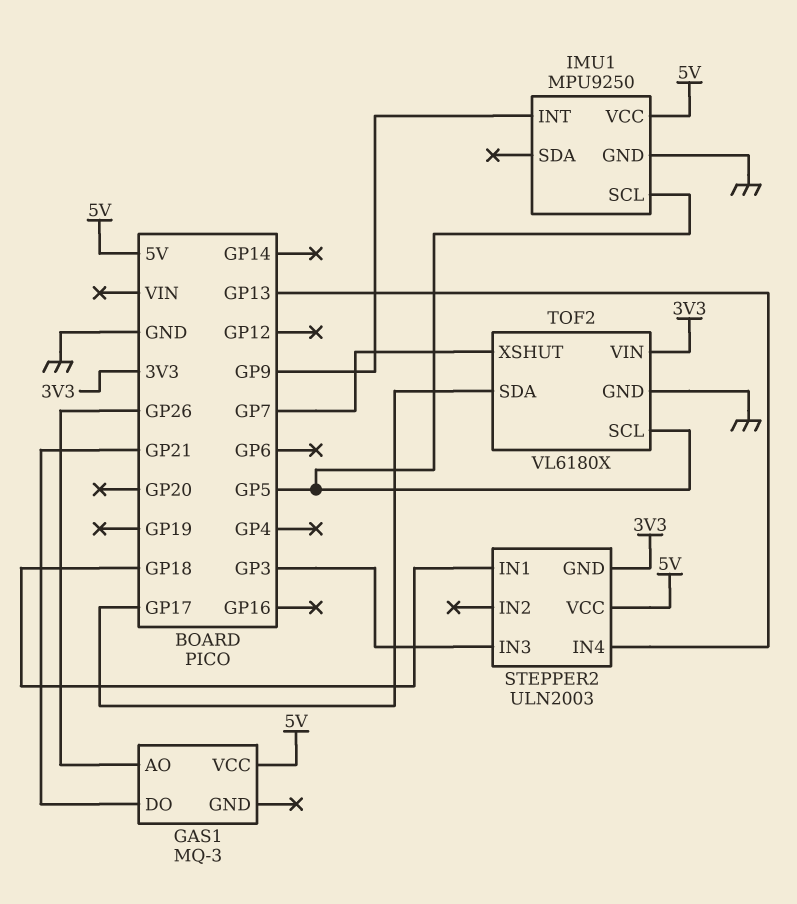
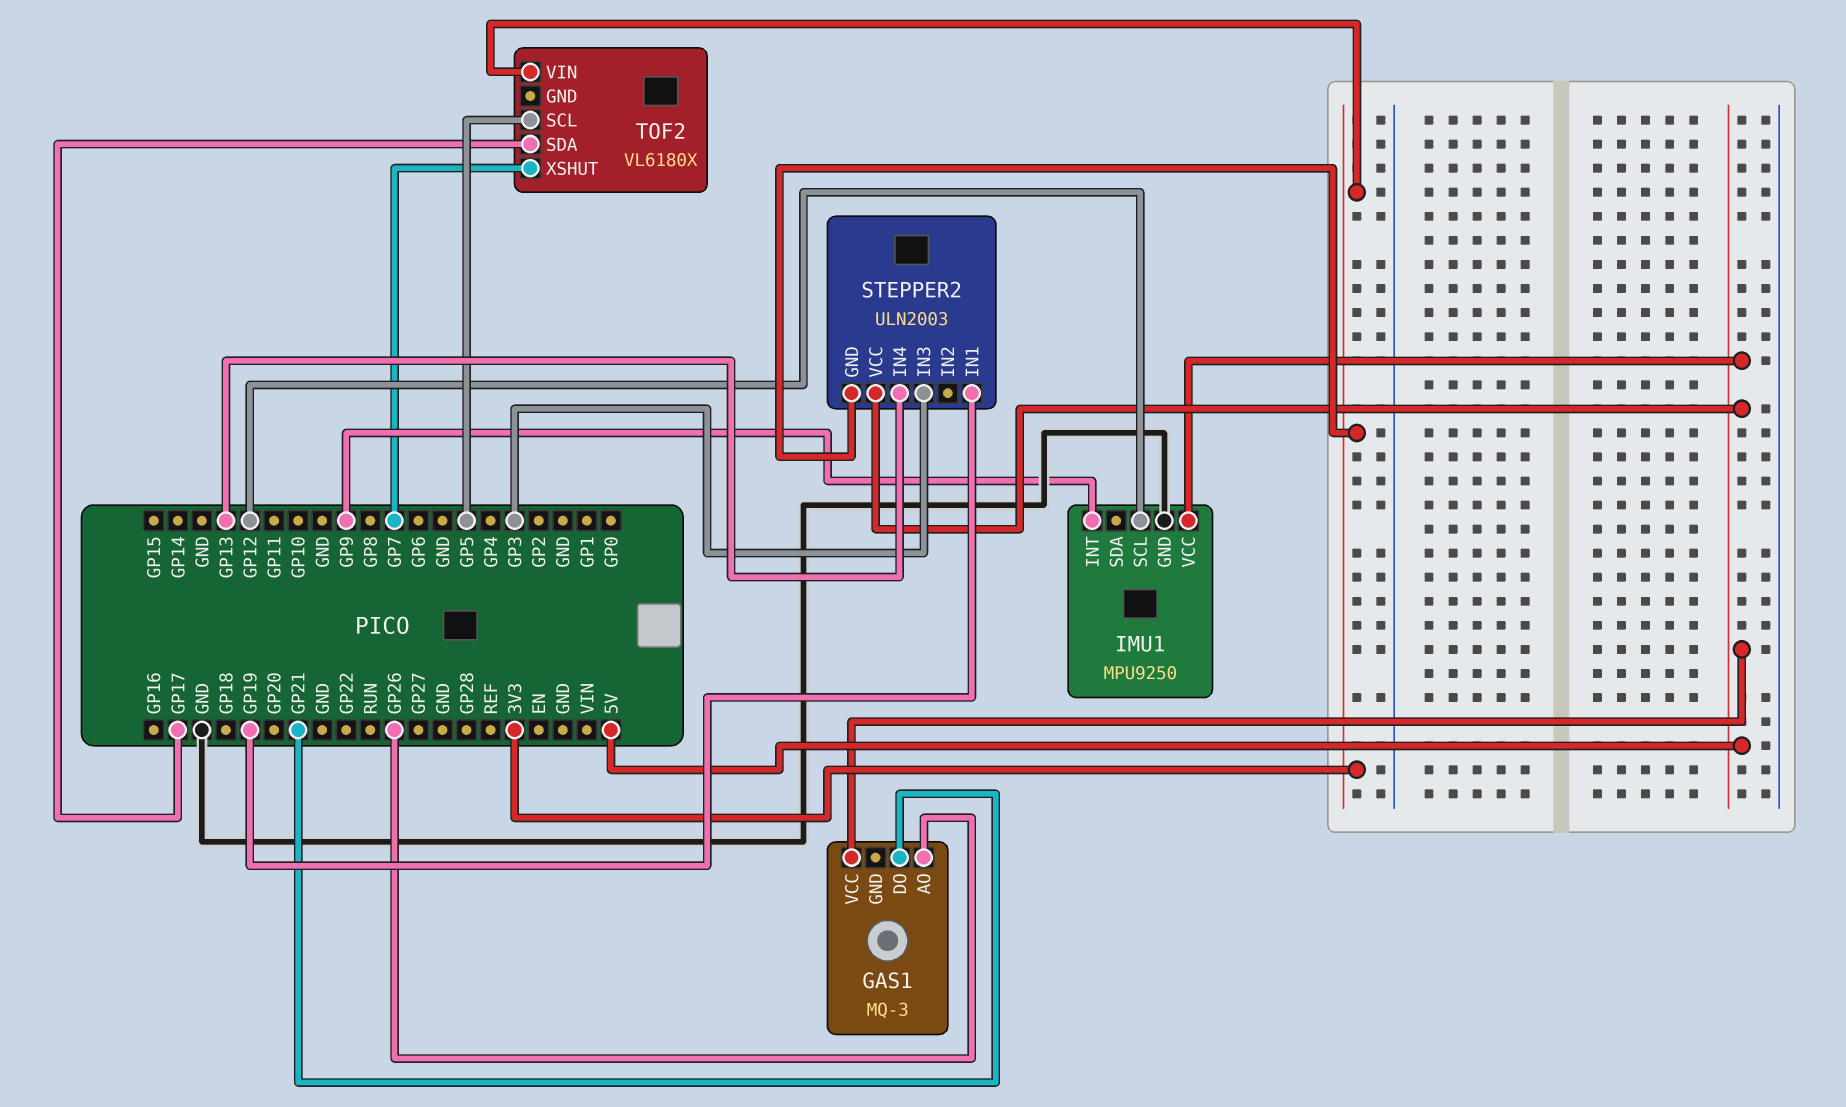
IMU1 pin SCL: GP5 -> GP12
STEPPER2 pin IN1: GP18 -> GP19
TOF2 pin GND: GND -> none

